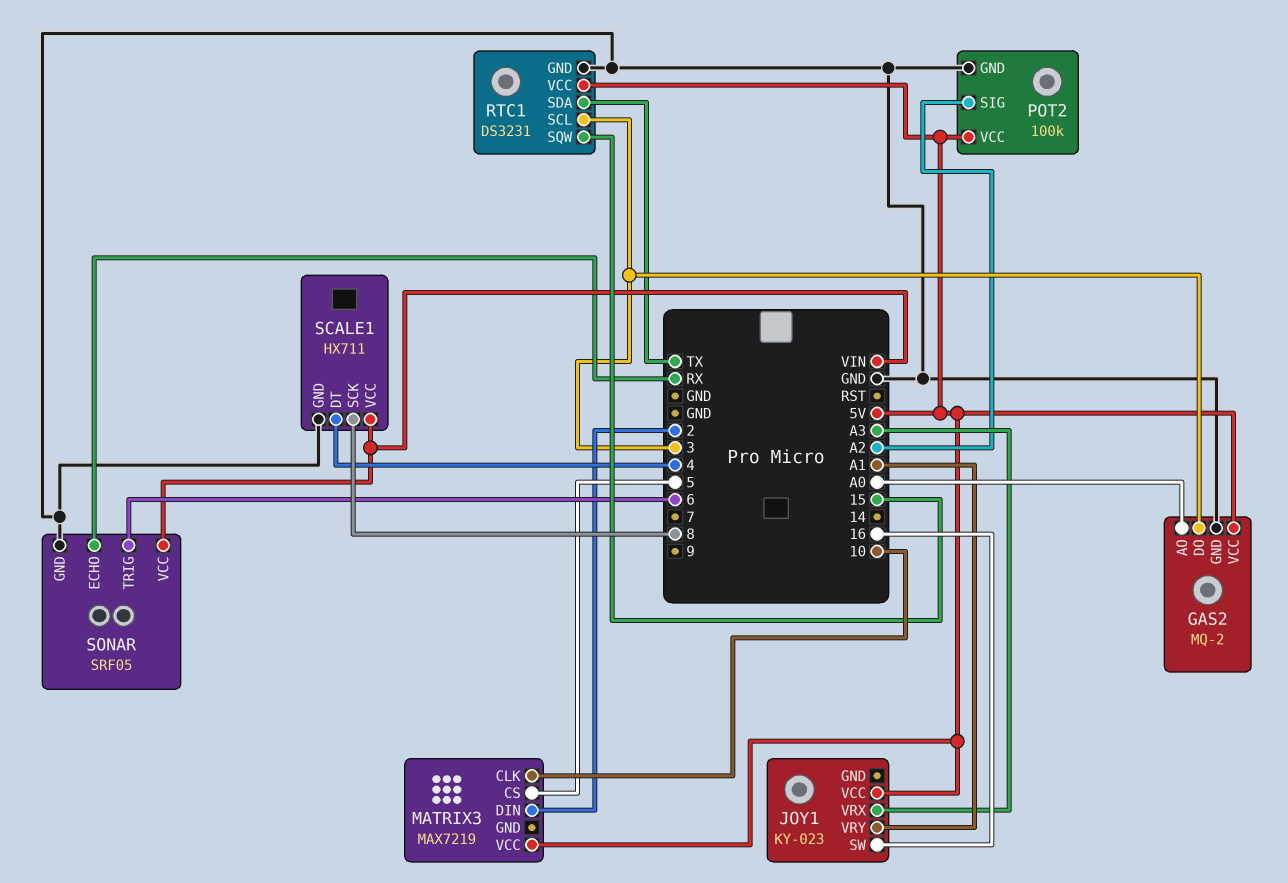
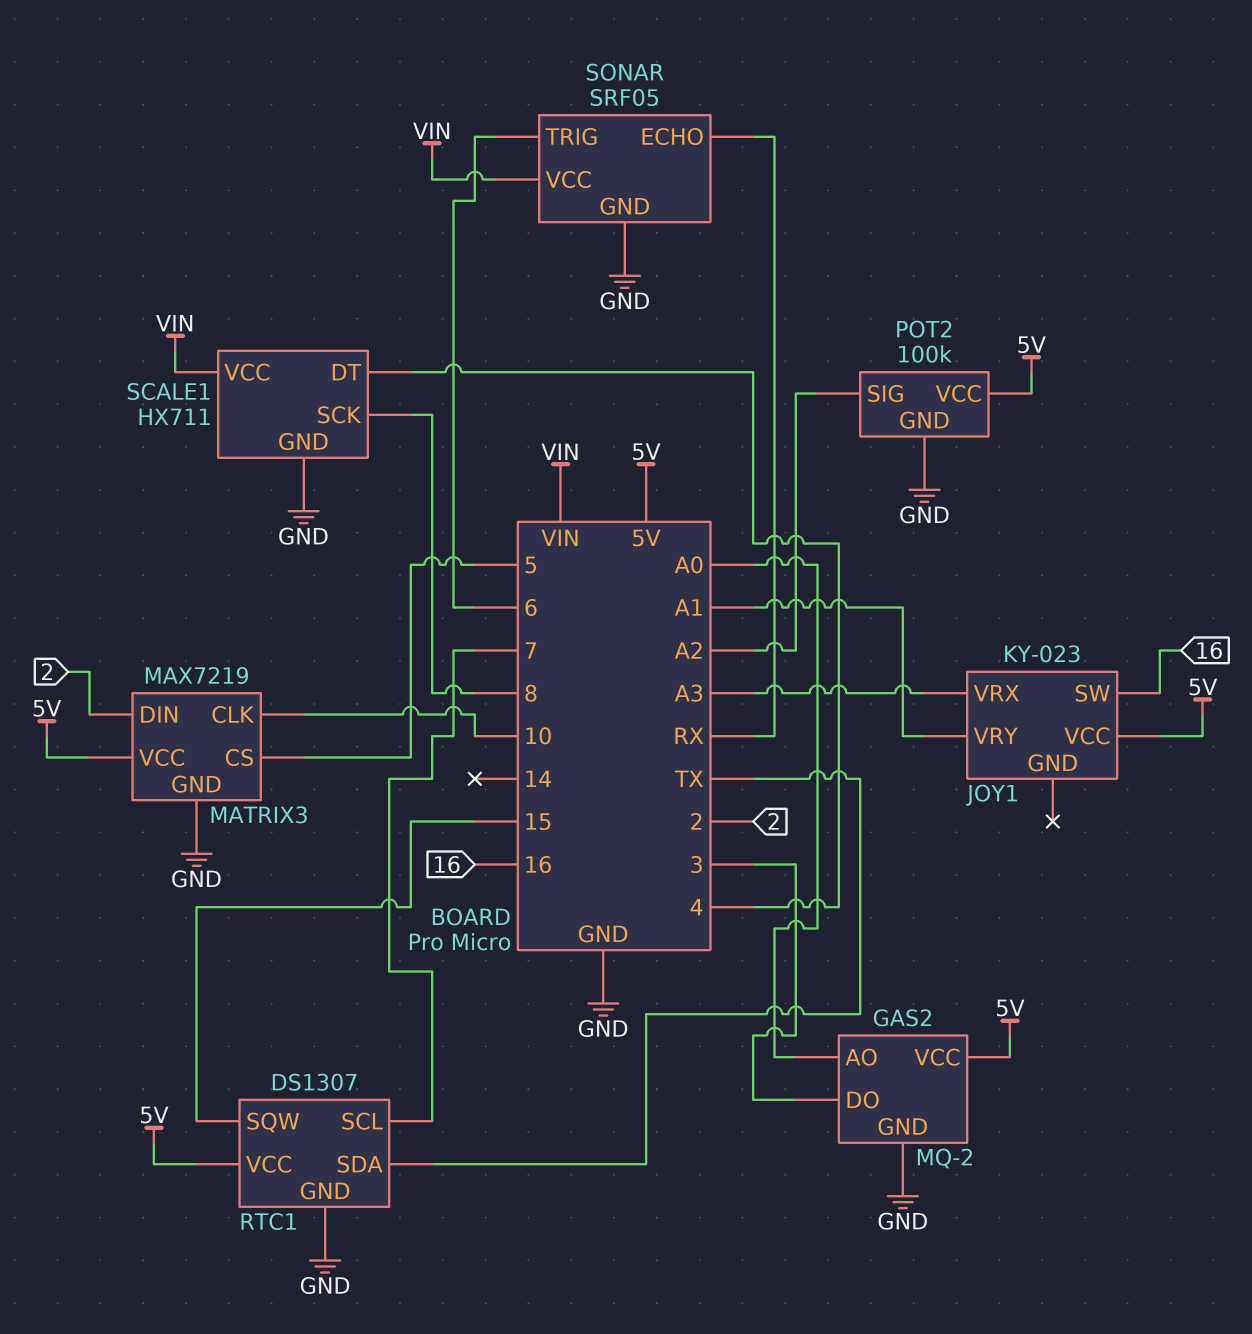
MATRIX3 pin GND: none -> GND
RTC1: DS3231 -> DS1307
RTC1 pin SCL: 3 -> 7

